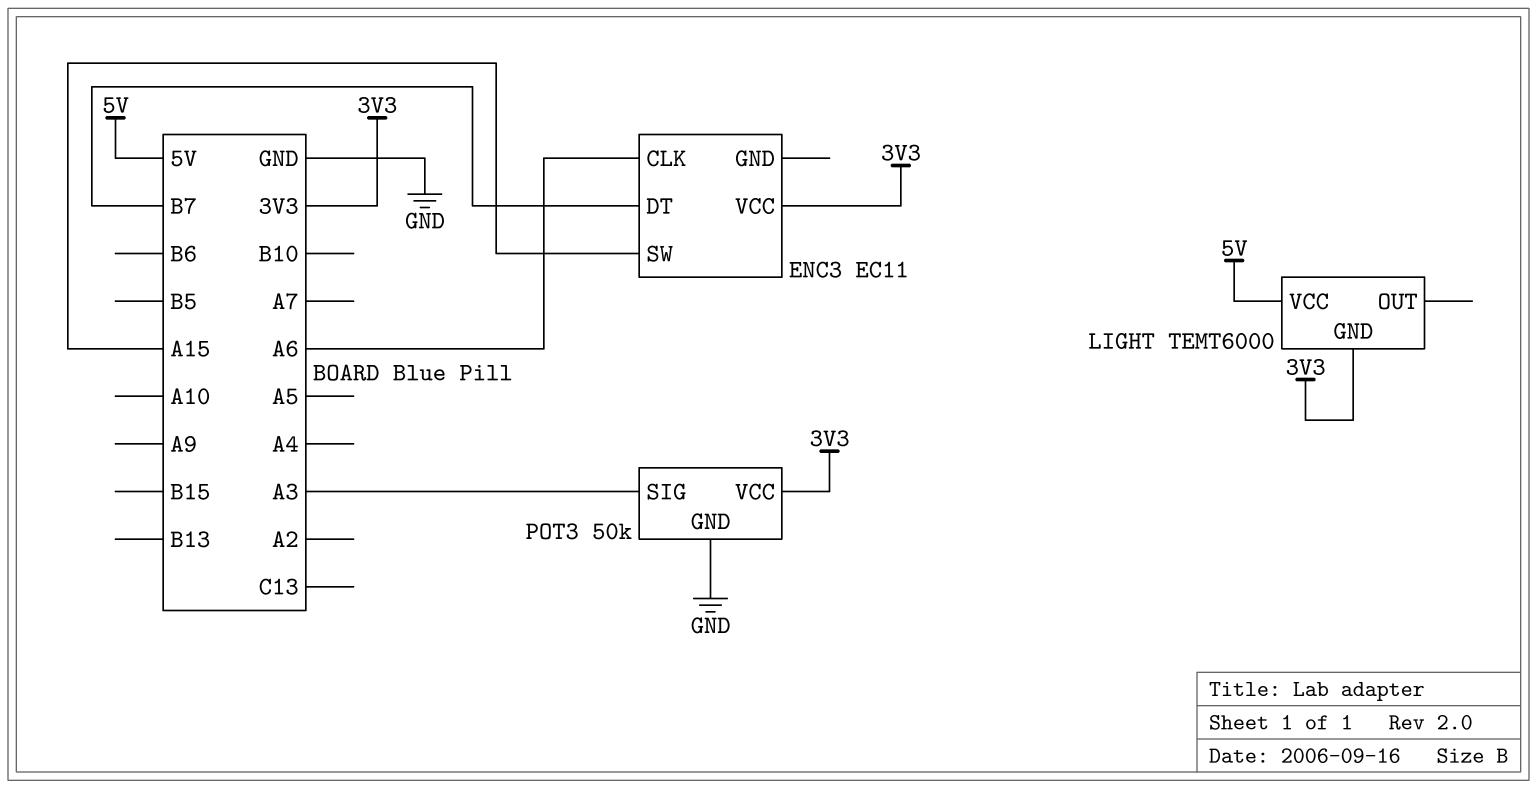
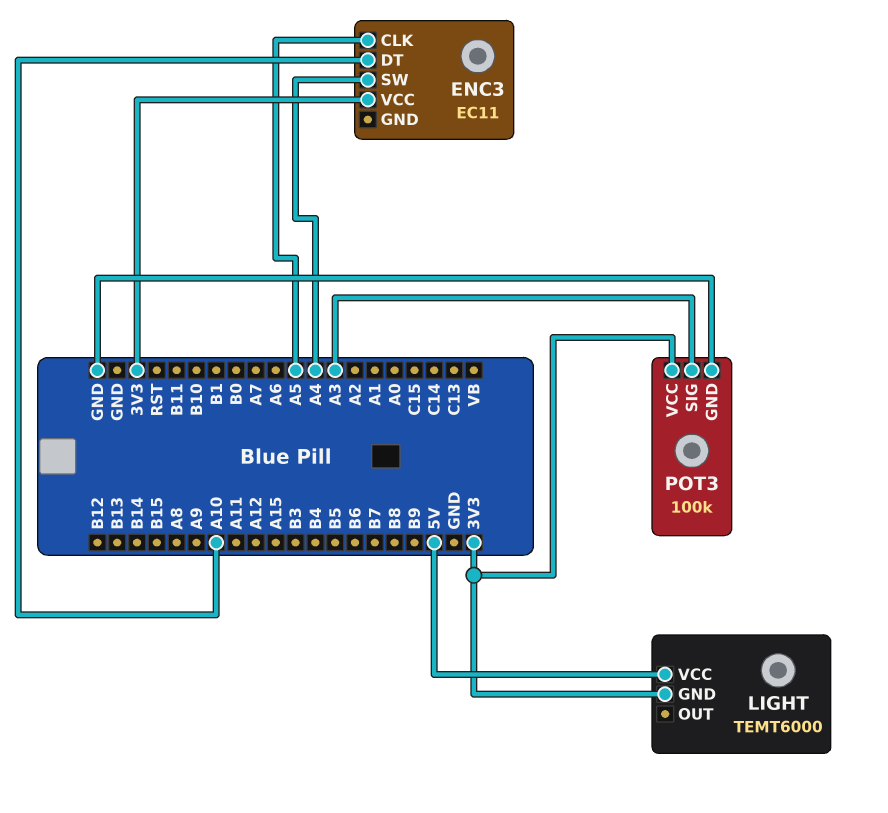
ENC3 pin CLK: A6 -> A5
ENC3 pin DT: B7 -> A10
ENC3 pin SW: A15 -> A4
POT3: 50k -> 100k

